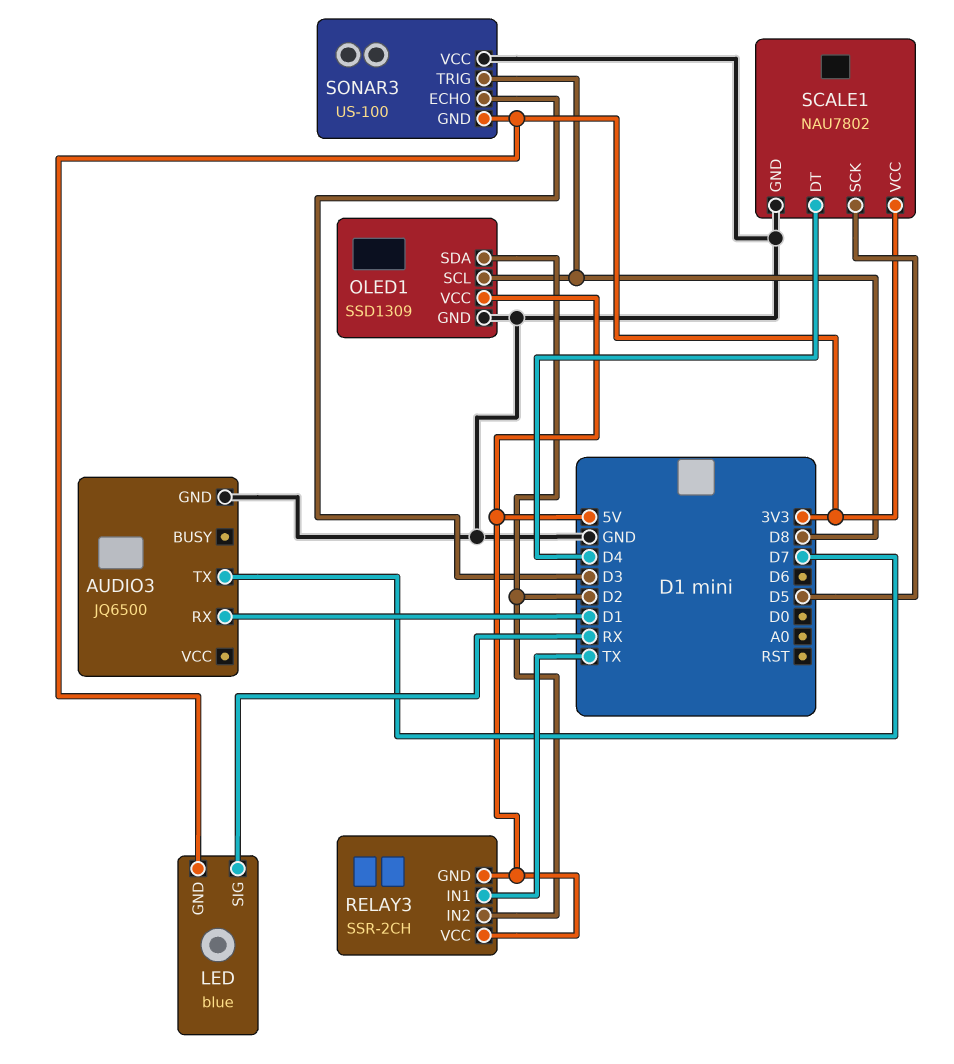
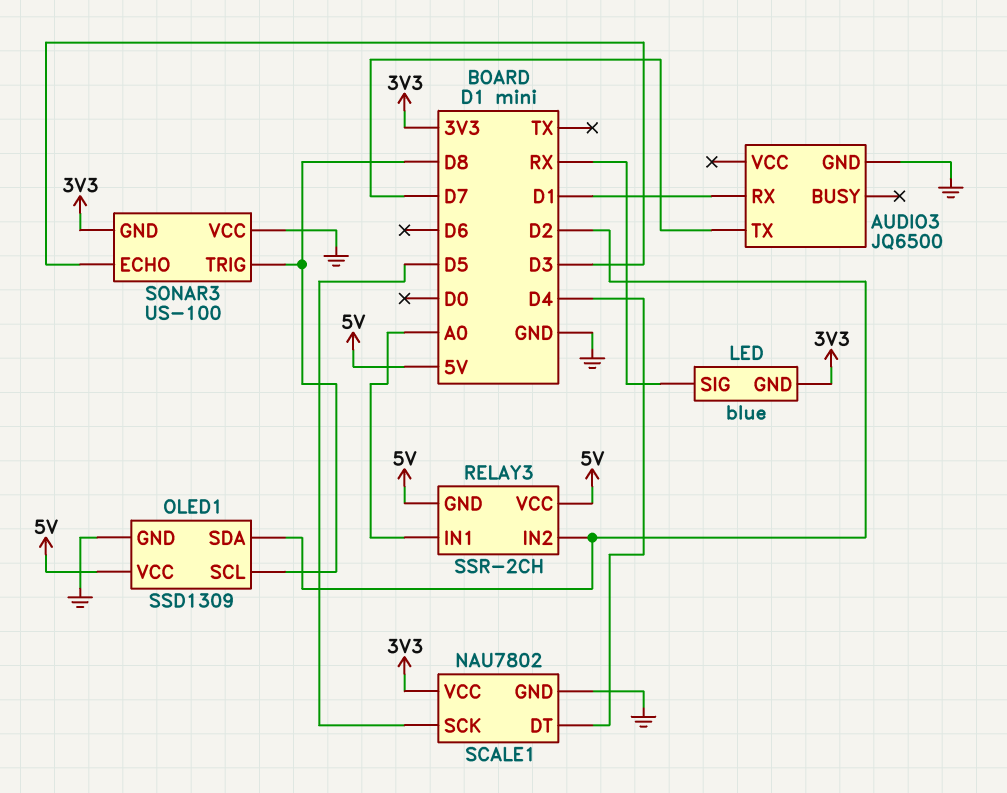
RELAY3 pin IN1: TX -> A0

